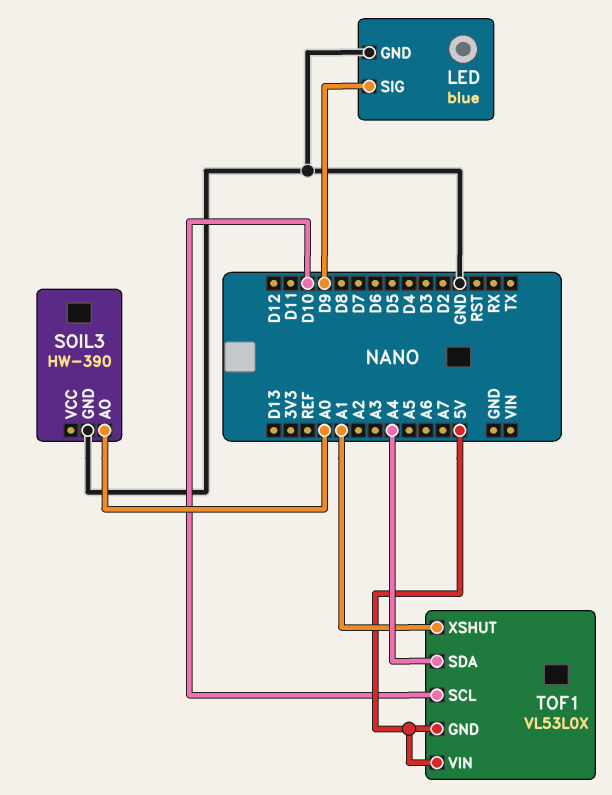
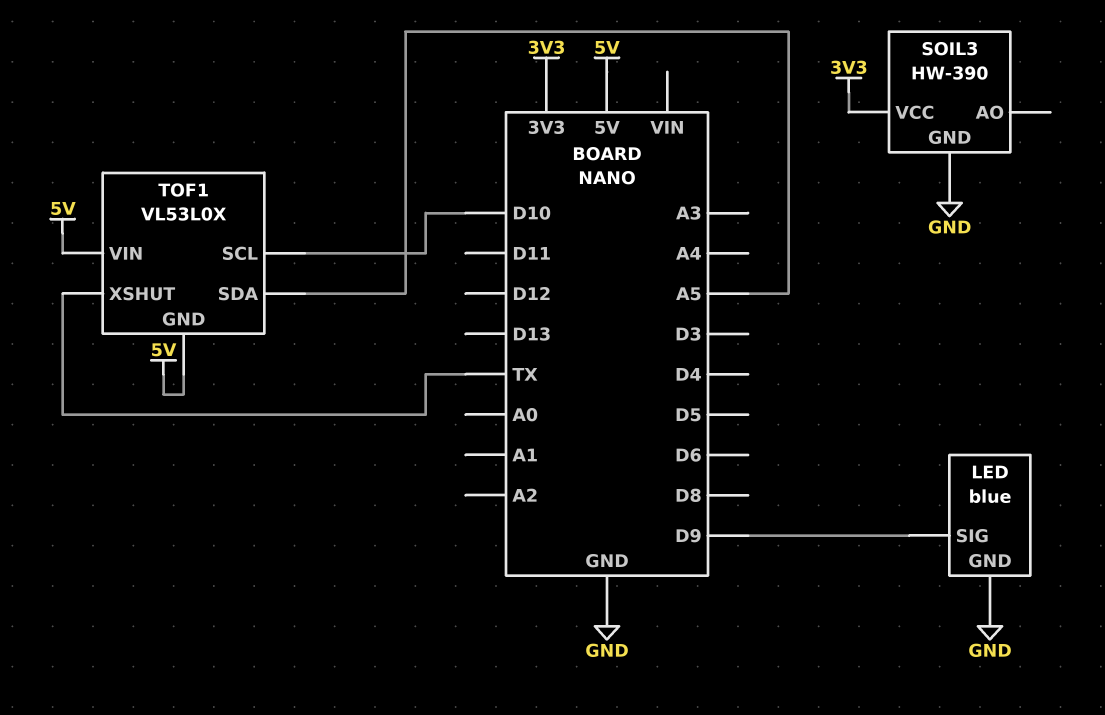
SOIL3 pin AO: A0 -> none
SOIL3 pin VCC: none -> 3V3
TOF1 pin SDA: A4 -> A5
TOF1 pin XSHUT: A1 -> TX

